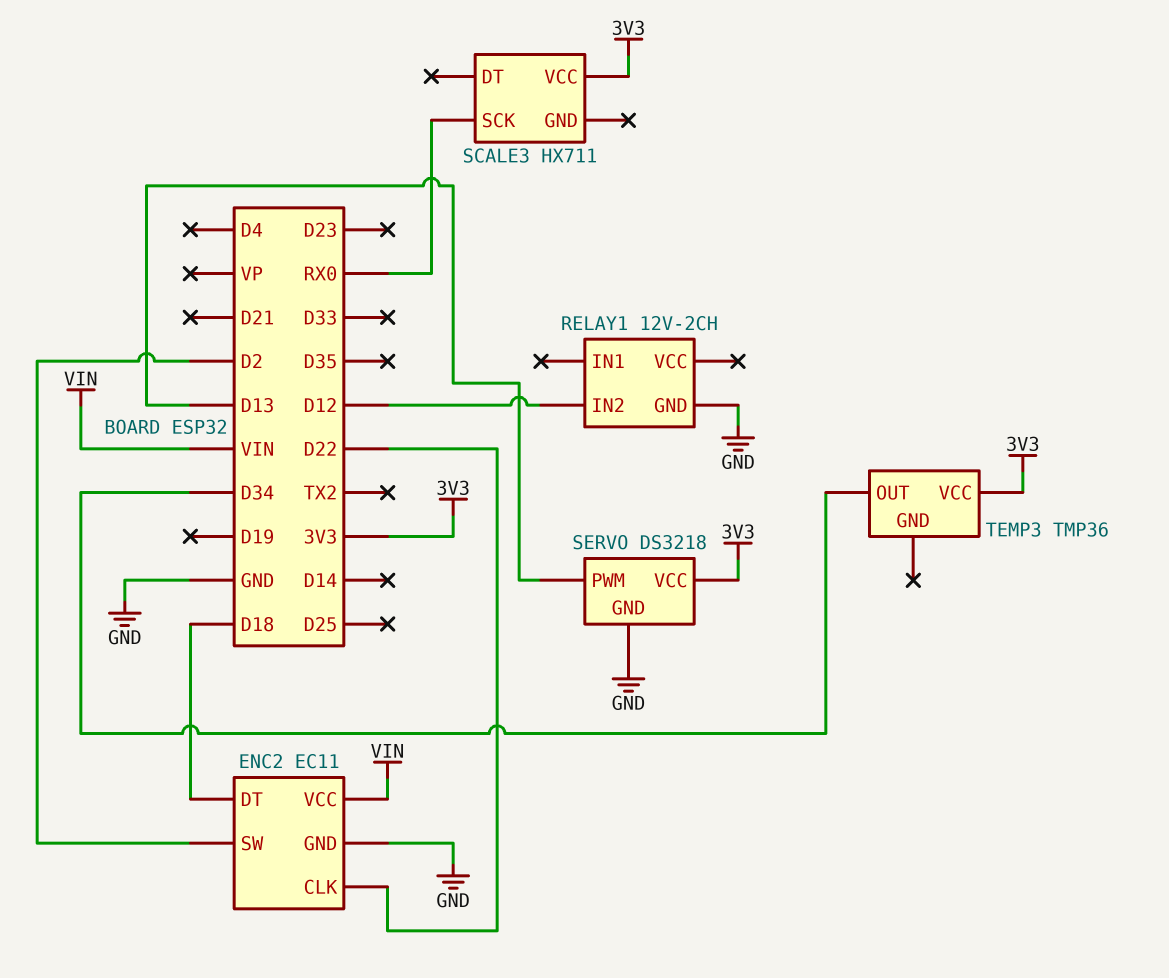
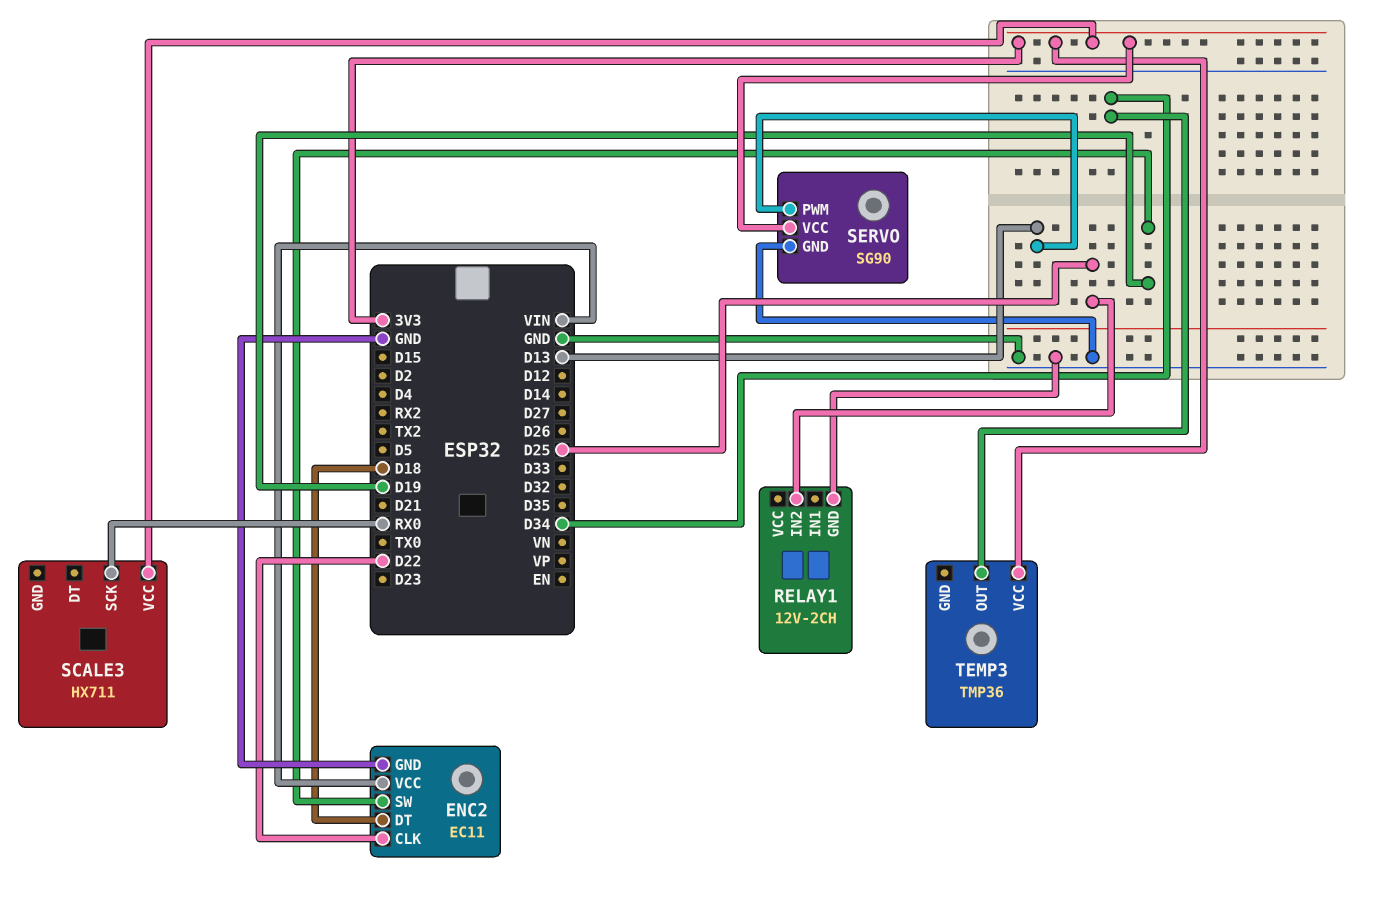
ENC2 pin SW: D2 -> D19
RELAY1 pin IN2: D12 -> D25
SERVO: DS3218 -> SG90

